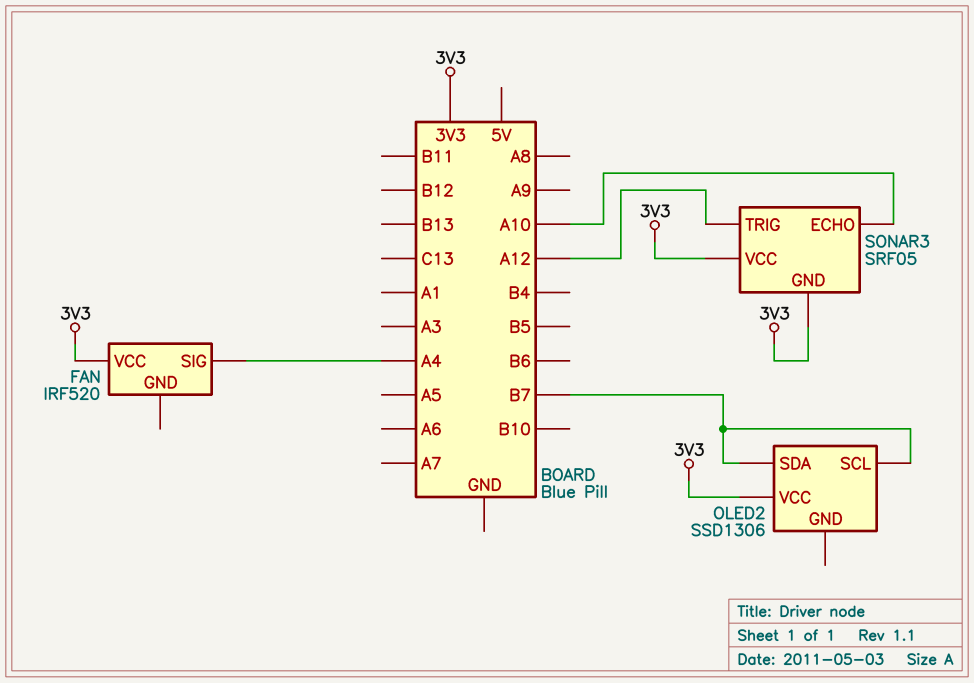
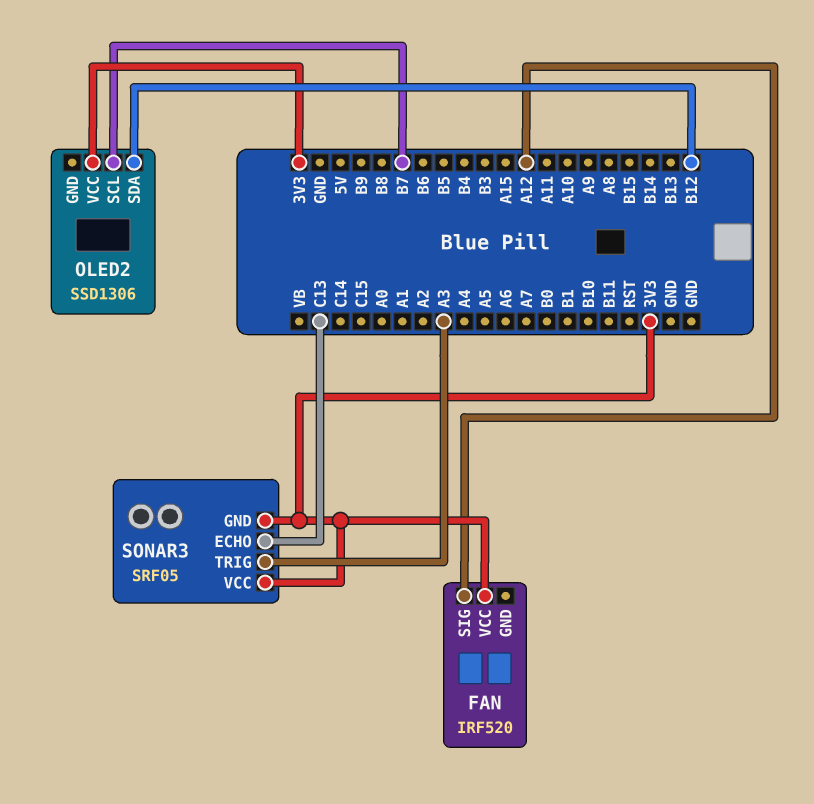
FAN pin SIG: A4 -> A12
OLED2 pin SDA: B7 -> B12
SONAR3 pin ECHO: A10 -> C13
SONAR3 pin TRIG: A12 -> A3

